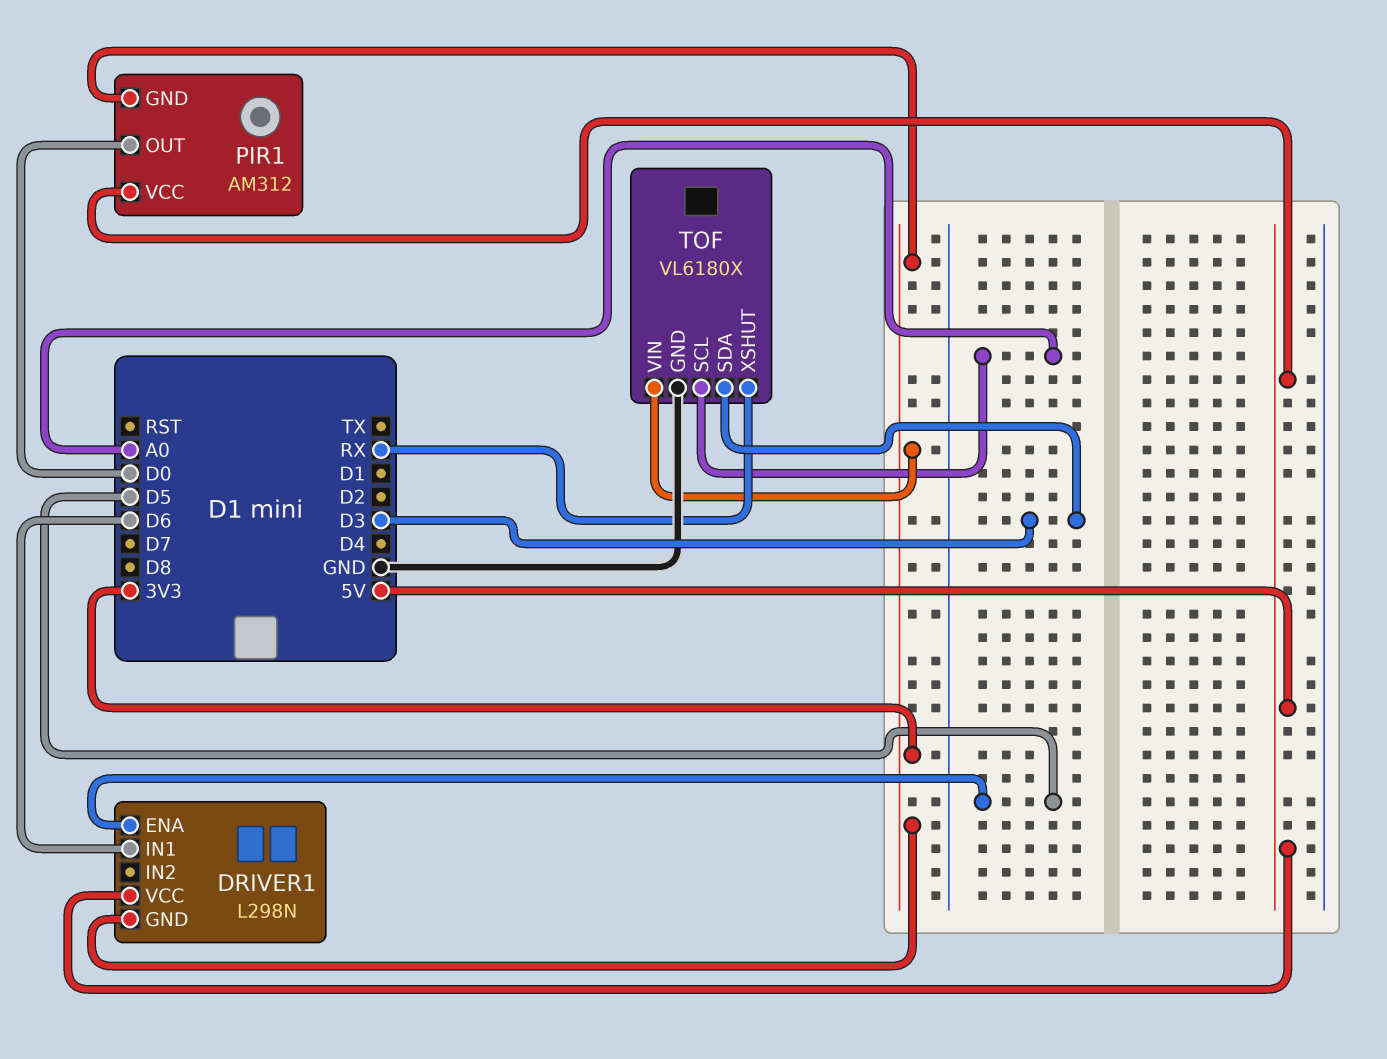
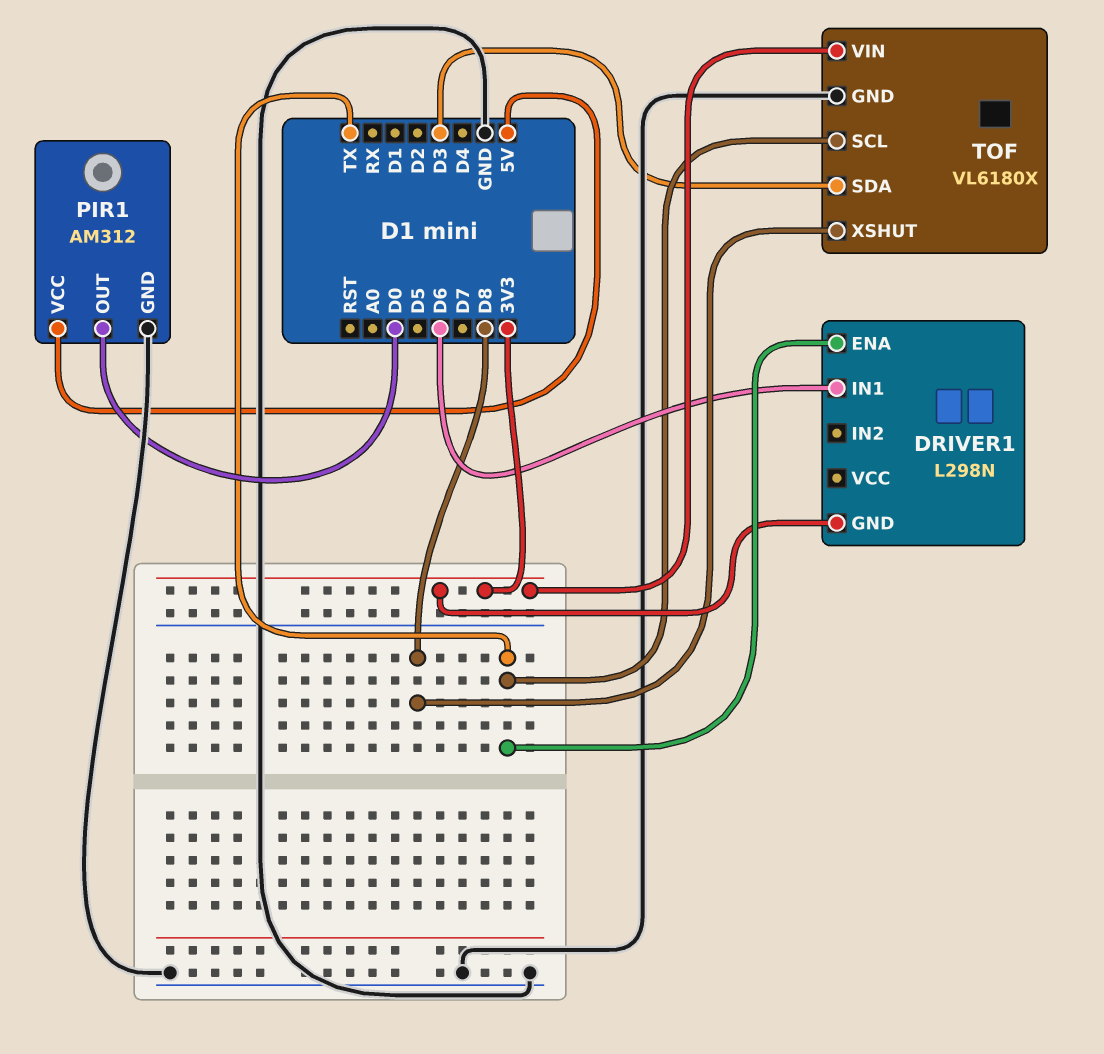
DRIVER1 pin ENA: D5 -> TX
DRIVER1 pin VCC: 5V -> none
PIR1 pin GND: 3V3 -> GND
TOF pin SCL: A0 -> TX
TOF pin XSHUT: RX -> D8

